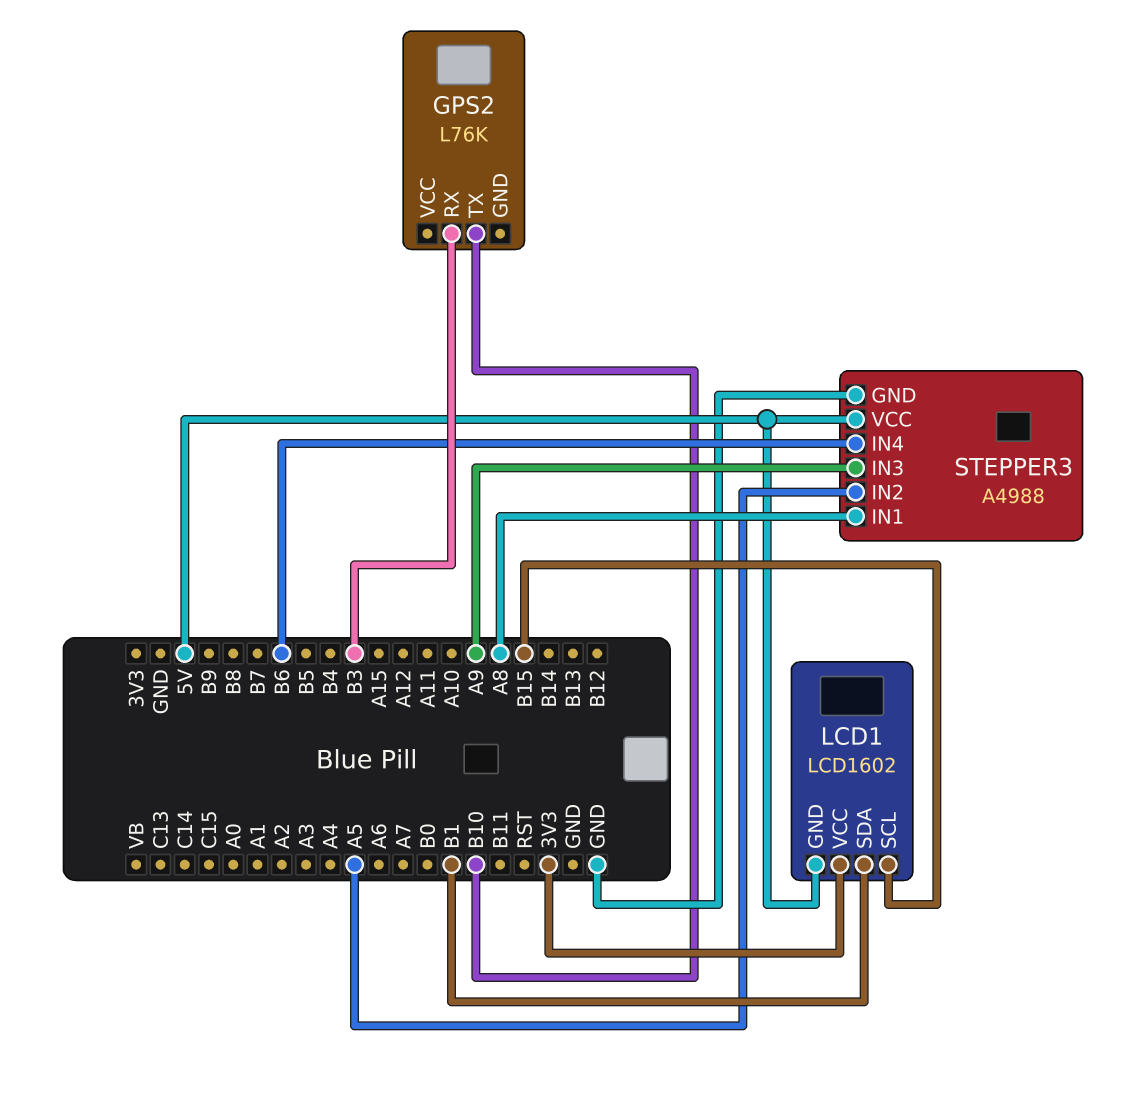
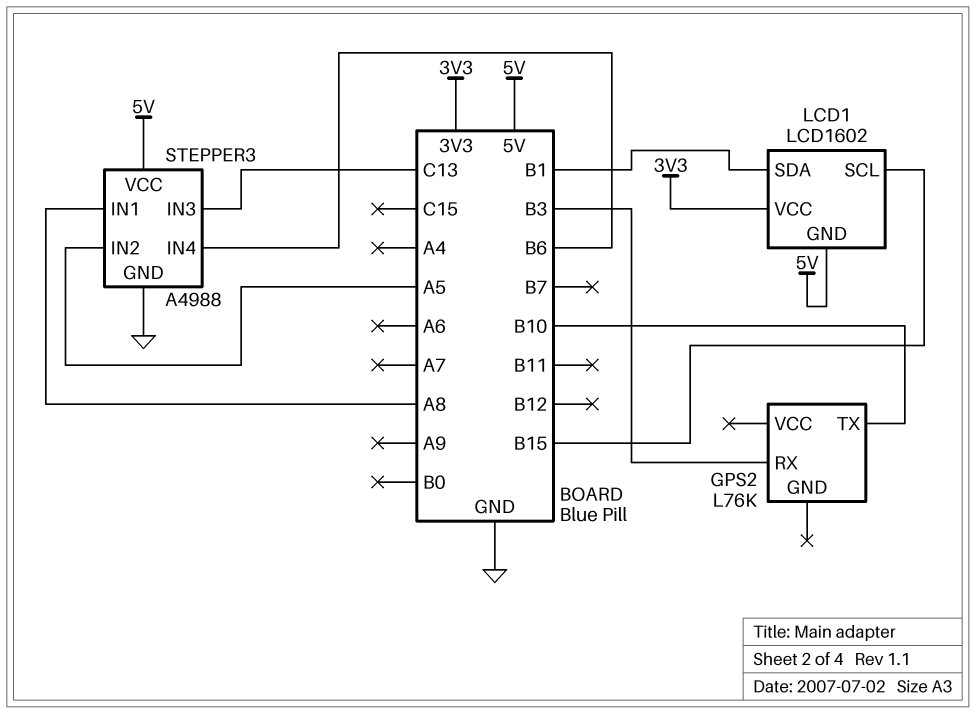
STEPPER3 pin IN3: A9 -> C13

